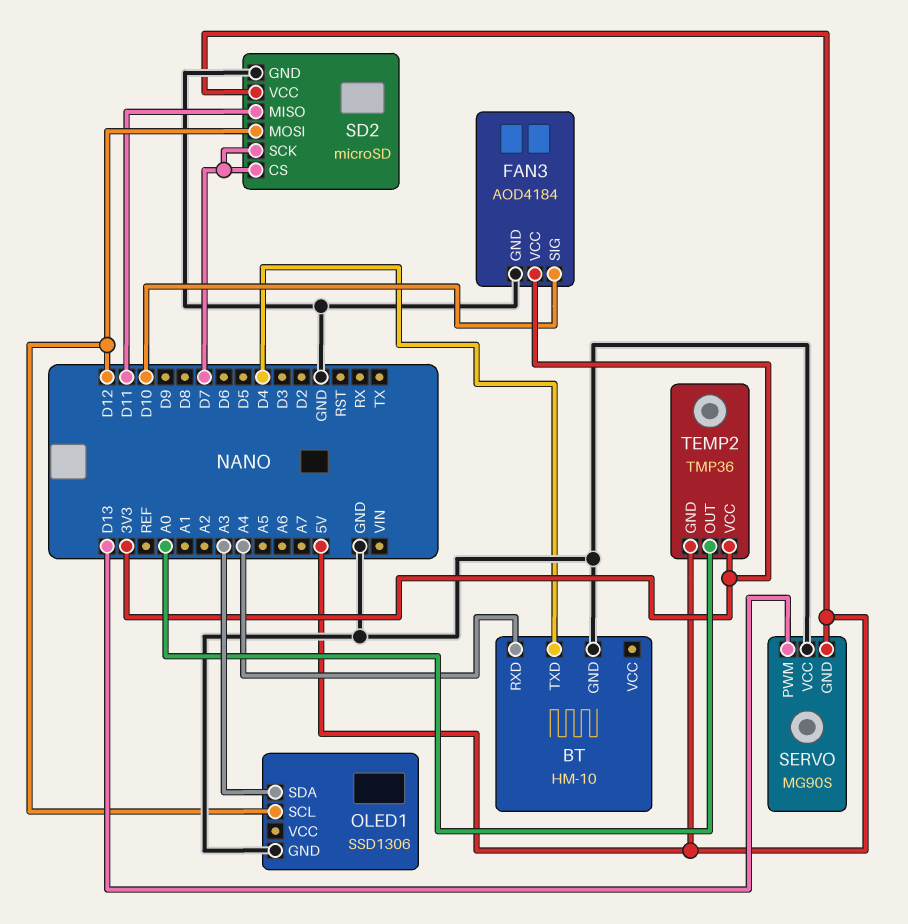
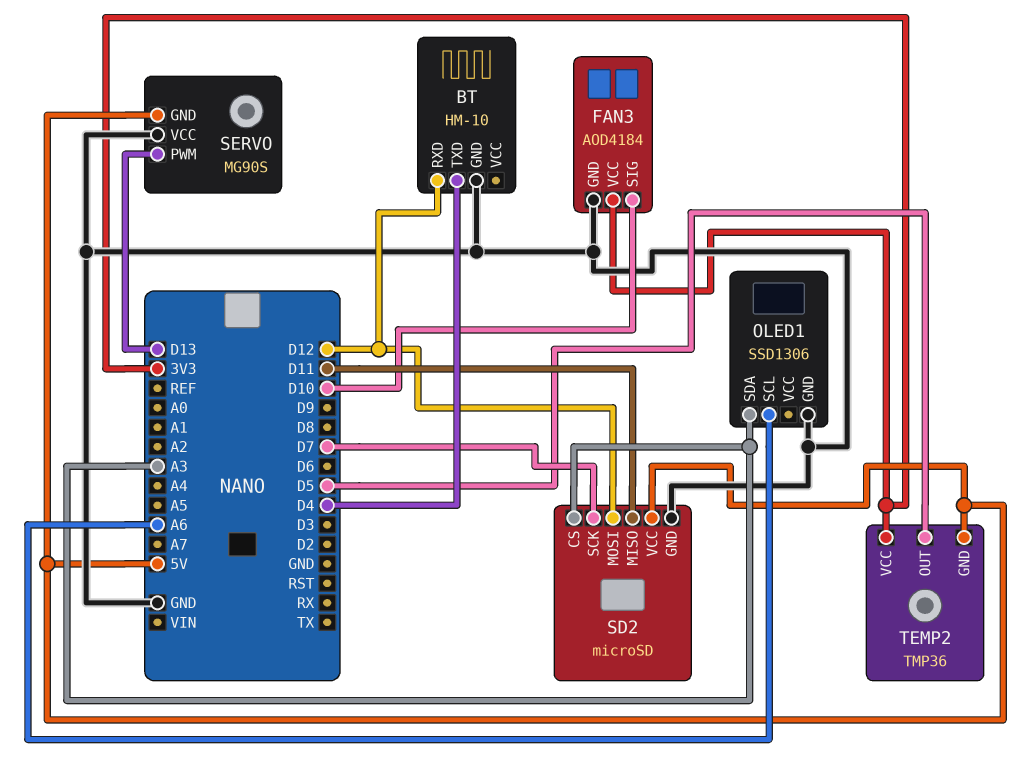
BT pin RXD: A4 -> D12
OLED1 pin SCL: D12 -> A6
SD2 pin CS: D7 -> A3
TEMP2 pin OUT: A0 -> D5

